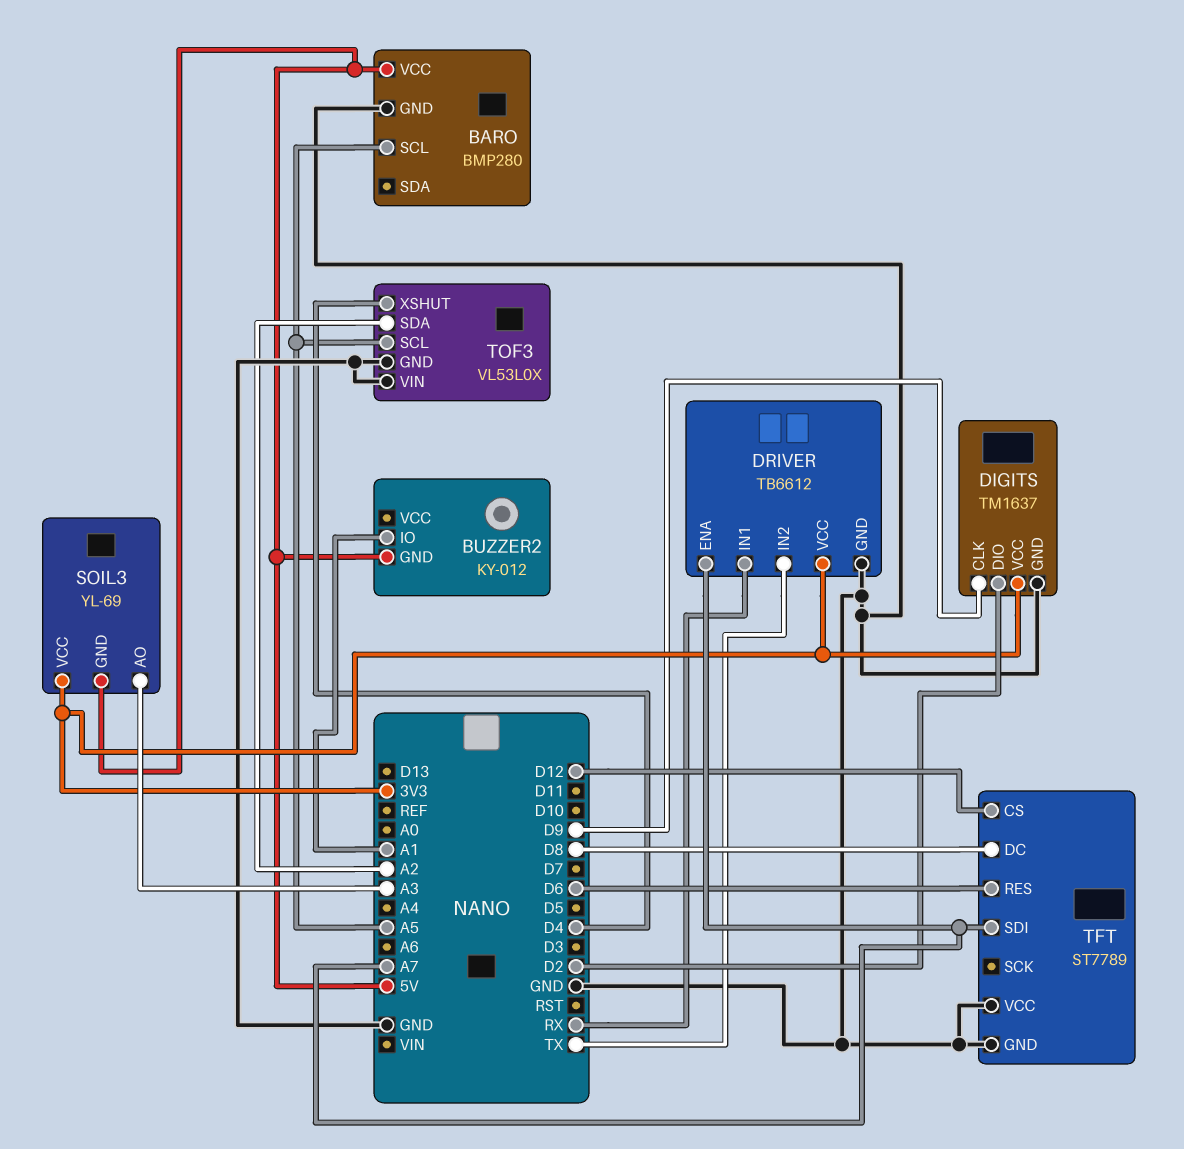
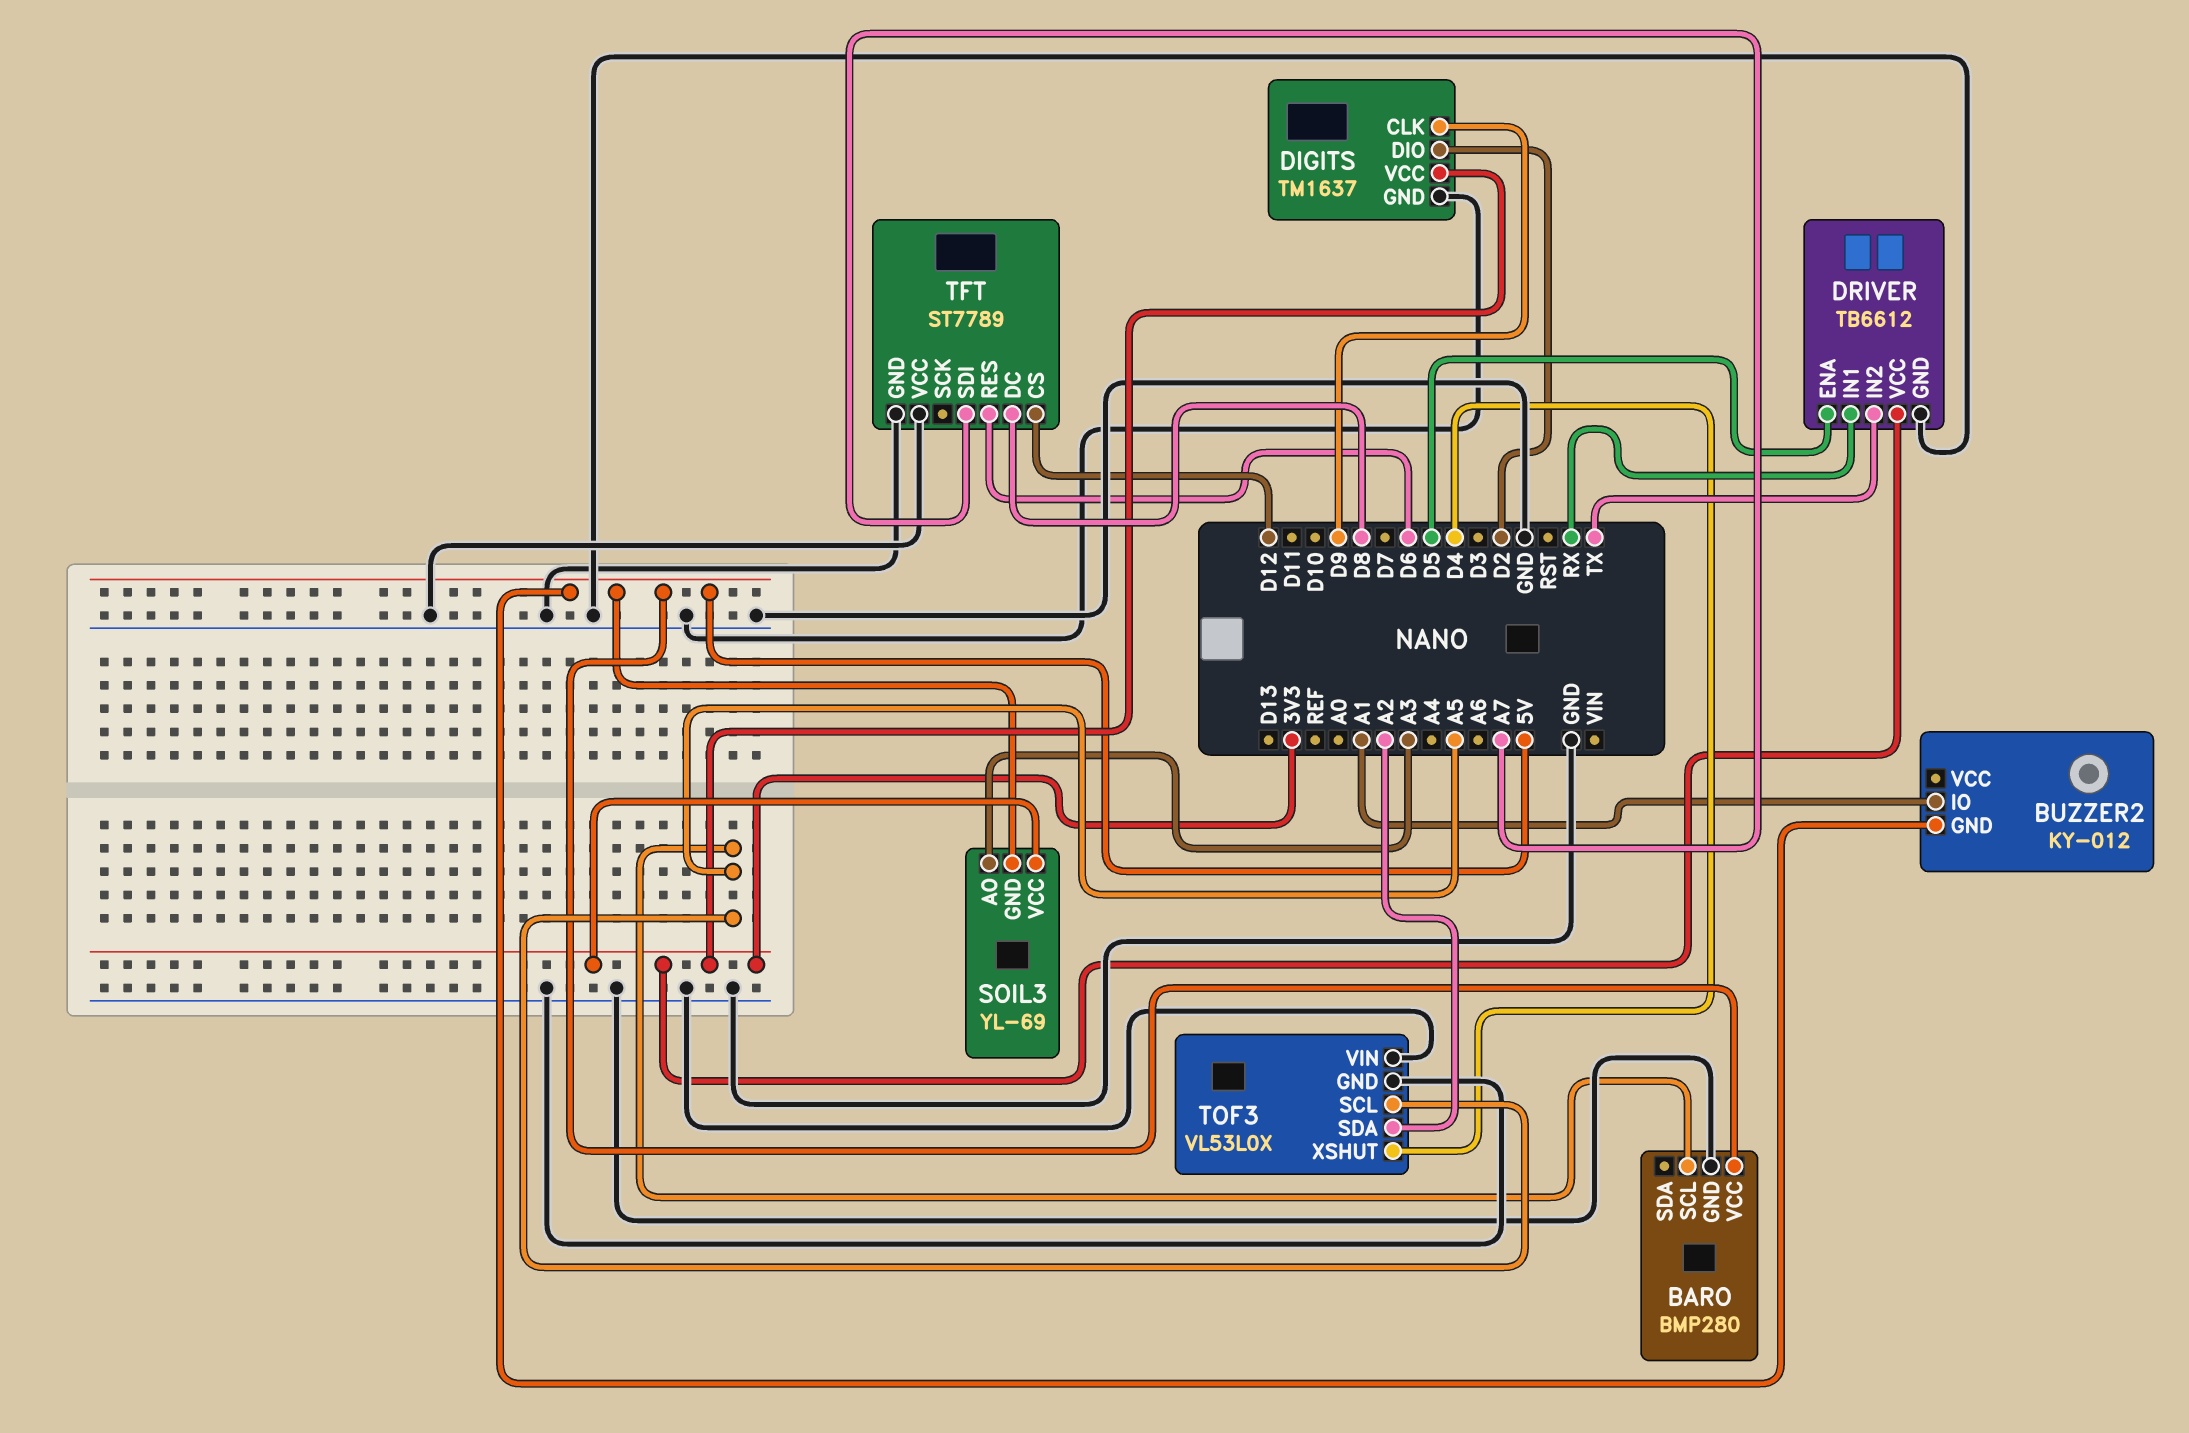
DRIVER pin ENA: A7 -> D5

